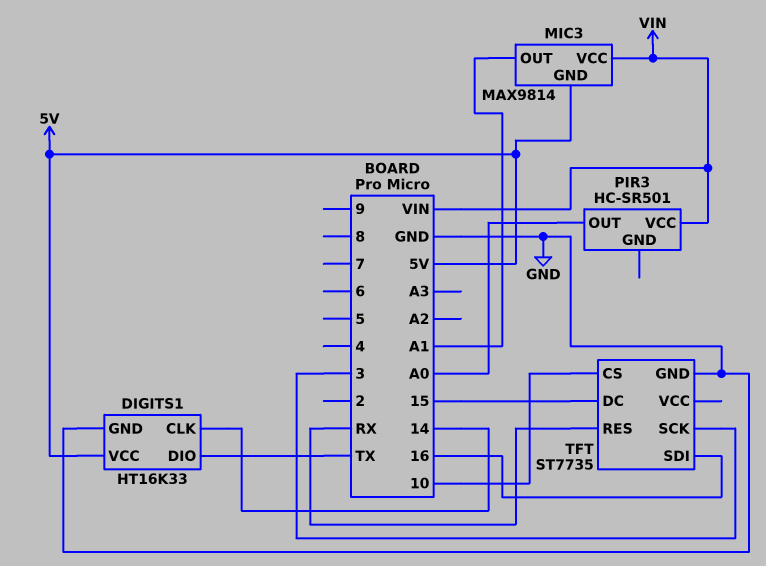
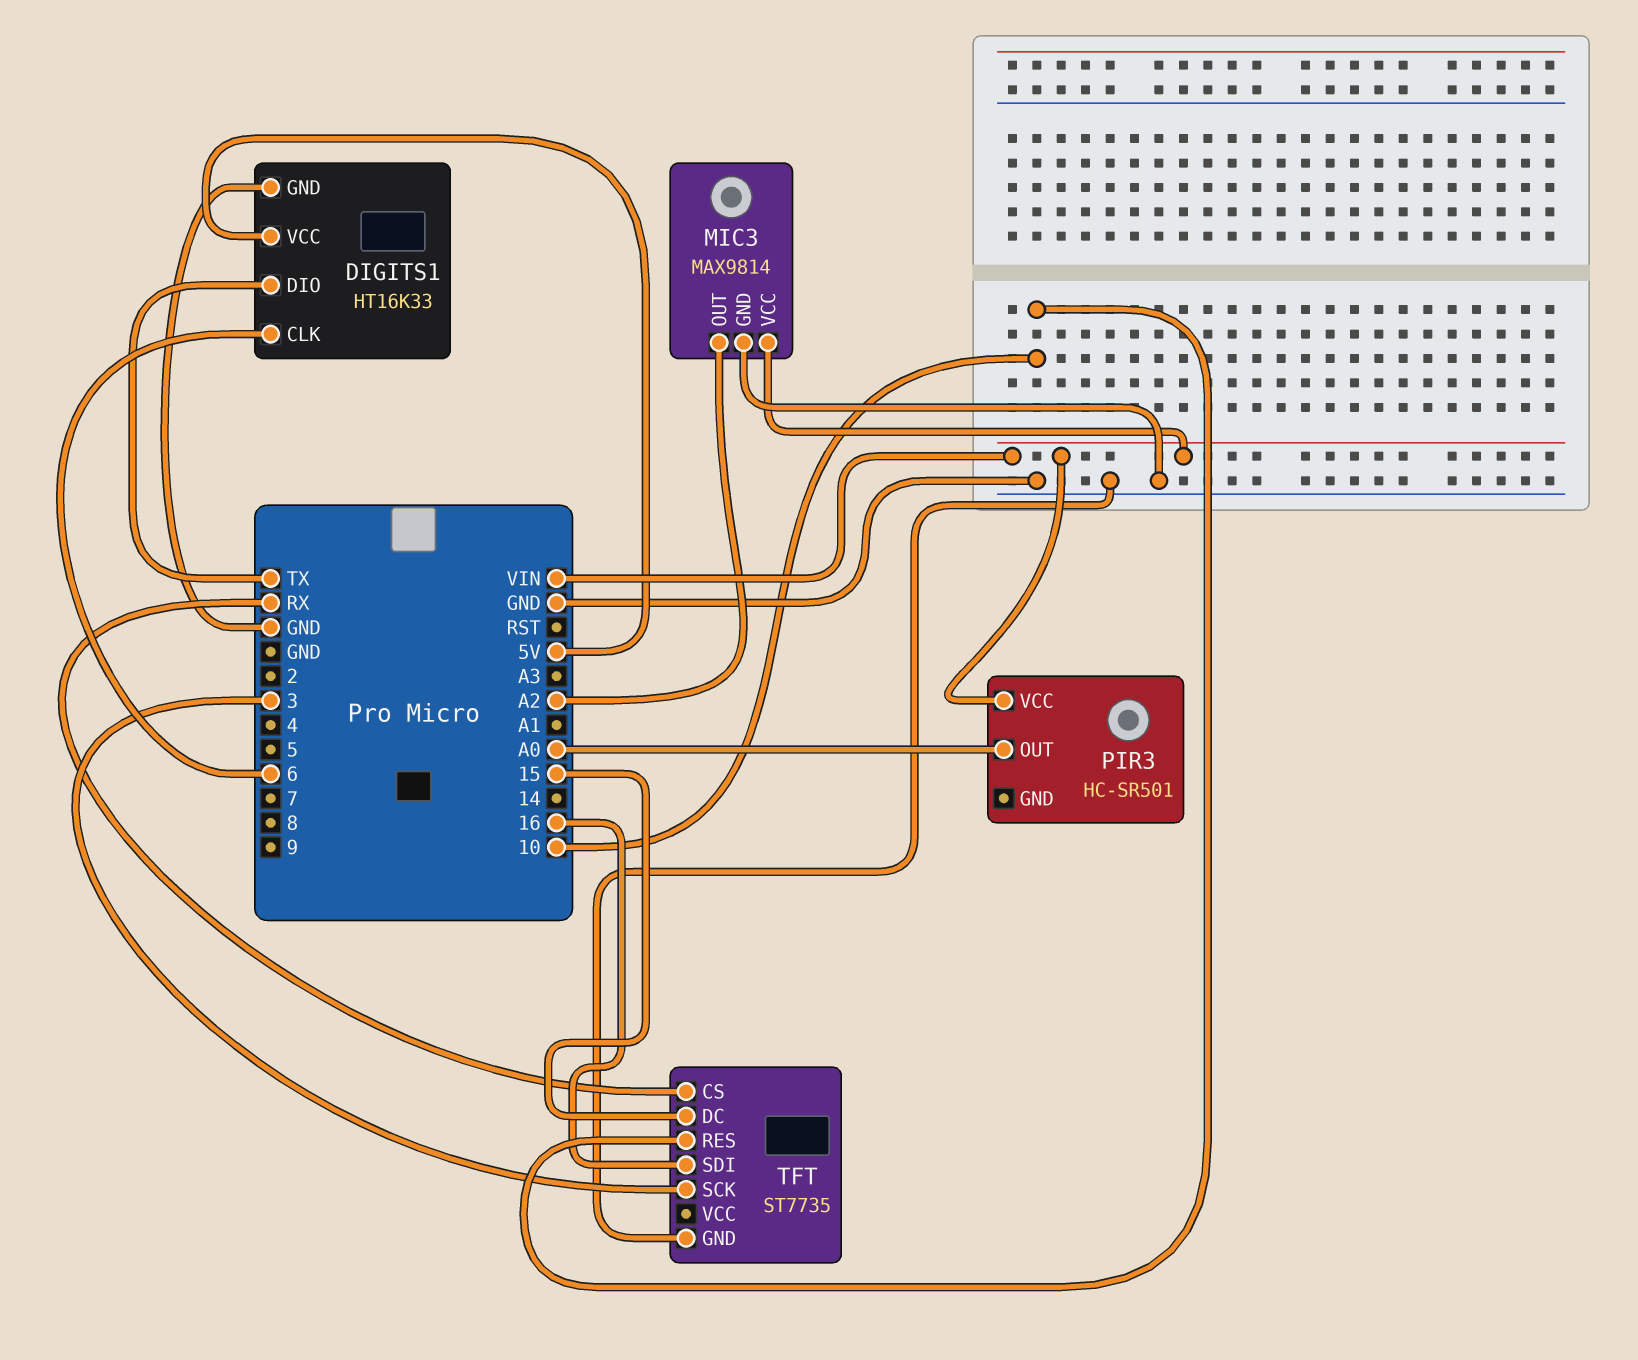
DIGITS1 pin CLK: 14 -> 6
MIC3 pin GND: 5V -> GND
MIC3 pin OUT: A1 -> A2
TFT pin CS: 10 -> RX
TFT pin RES: RX -> 10

